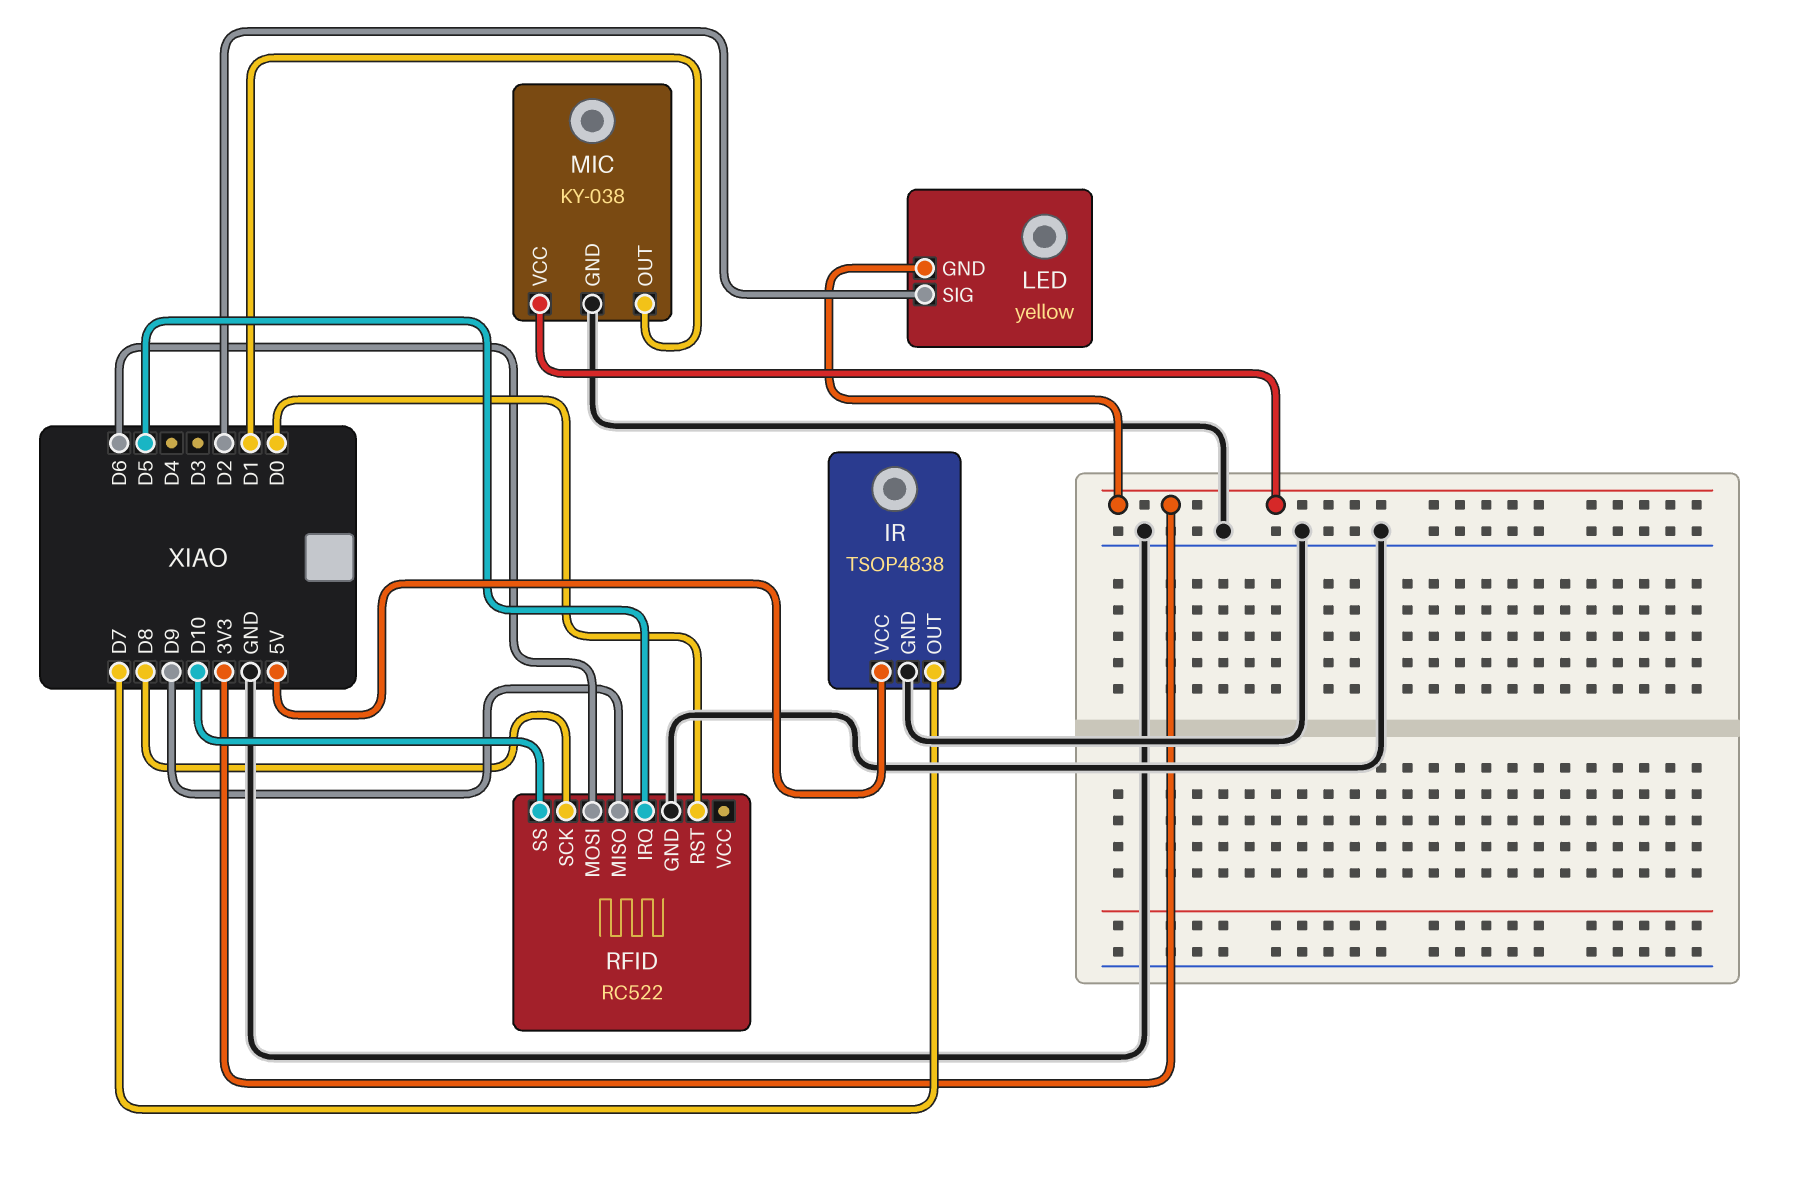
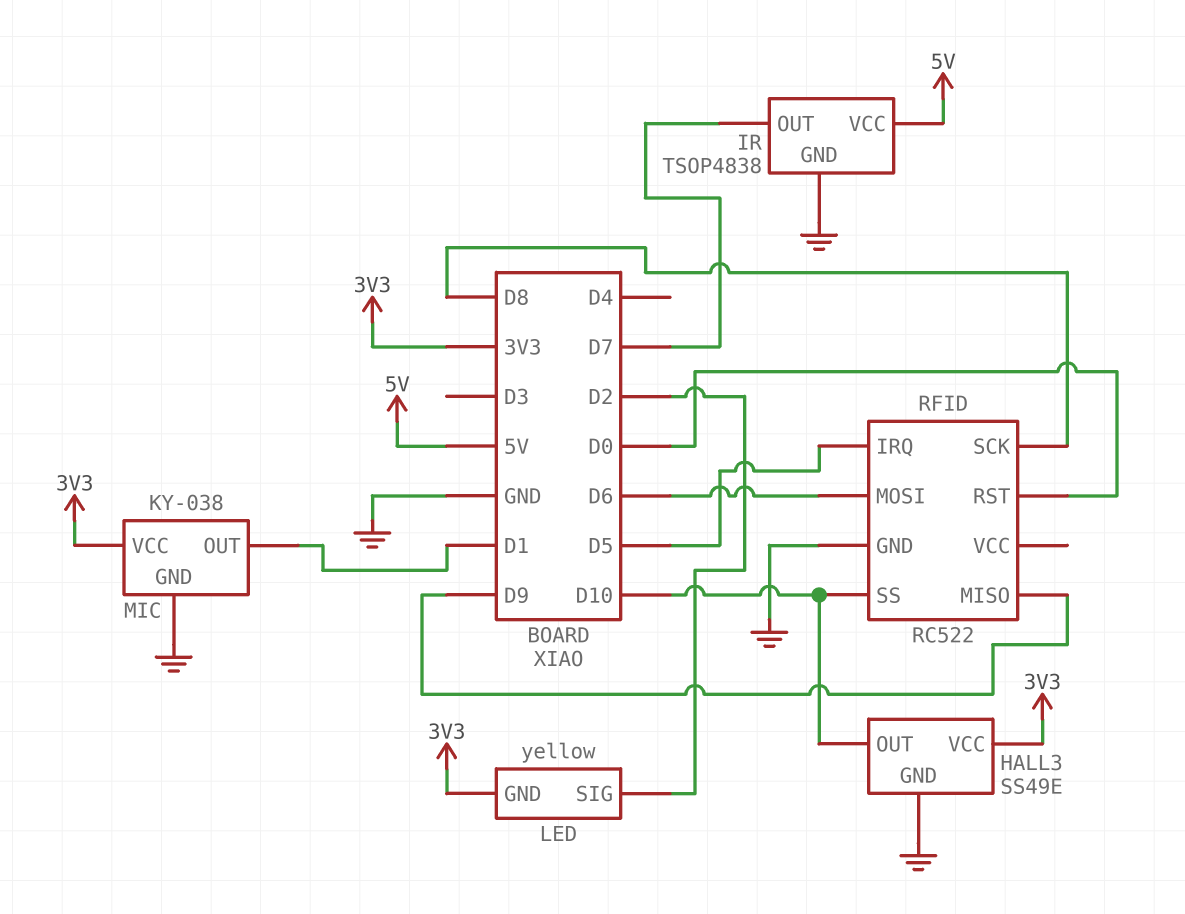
HALL3: none -> SS49E
HALL3 pin GND: none -> GND
HALL3 pin OUT: none -> D10
HALL3 pin VCC: none -> 3V3

